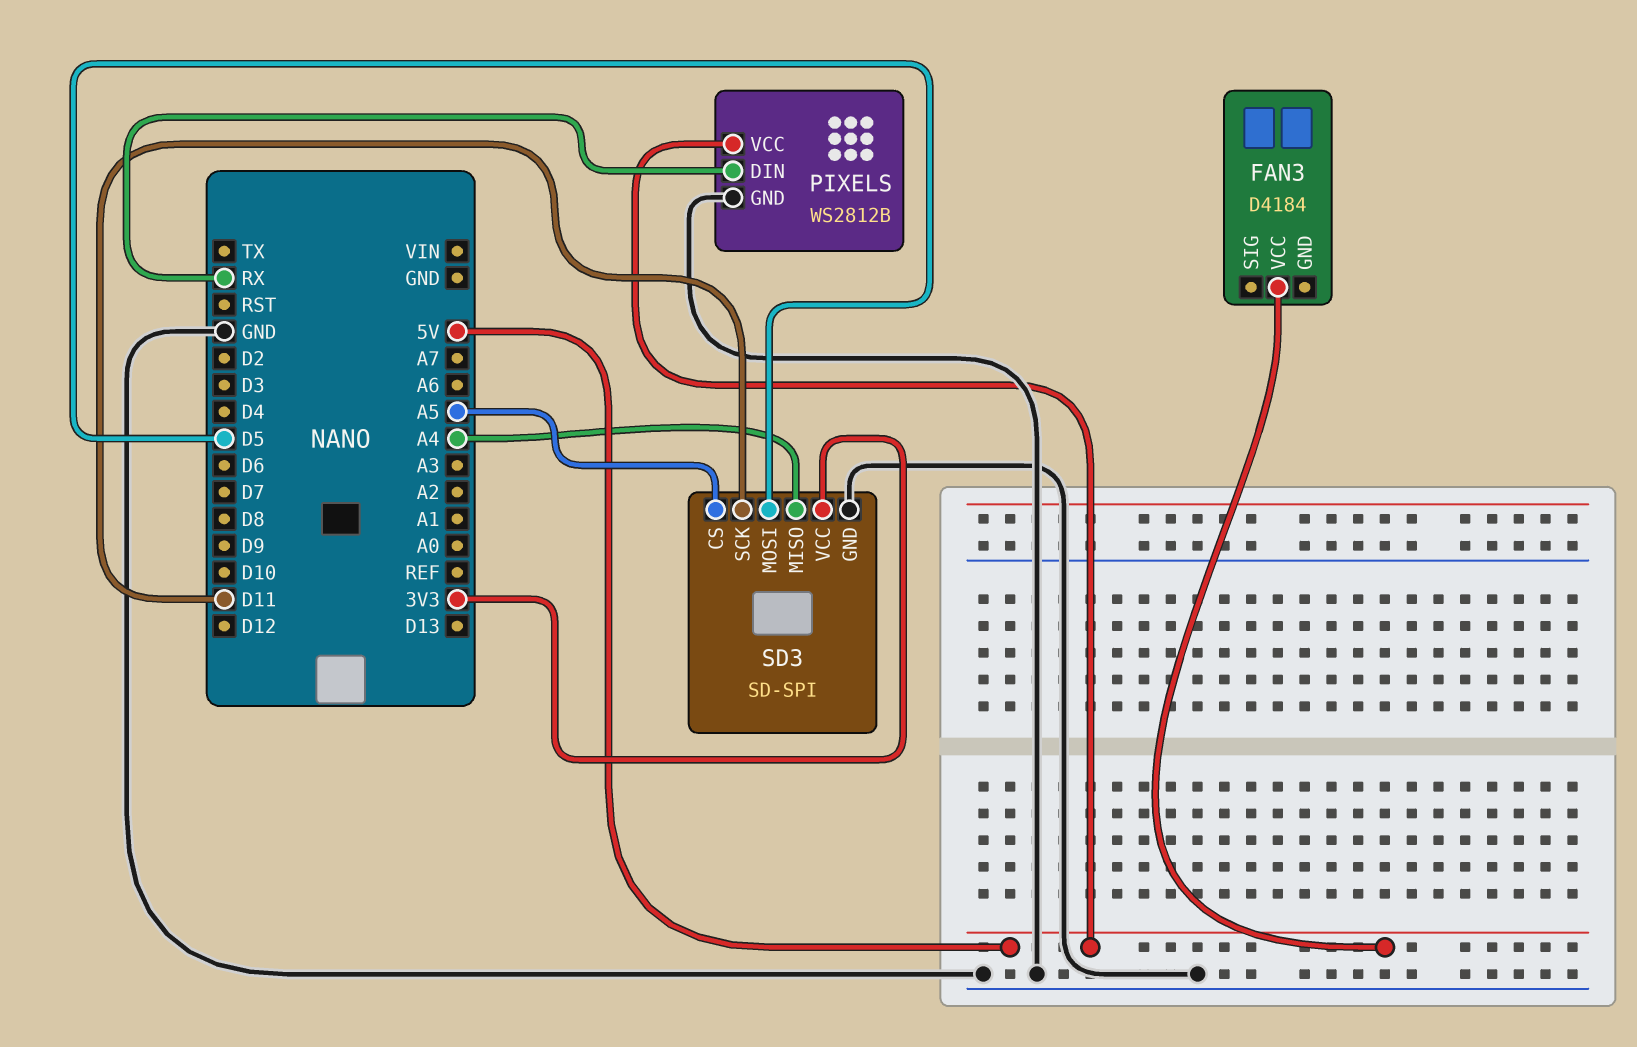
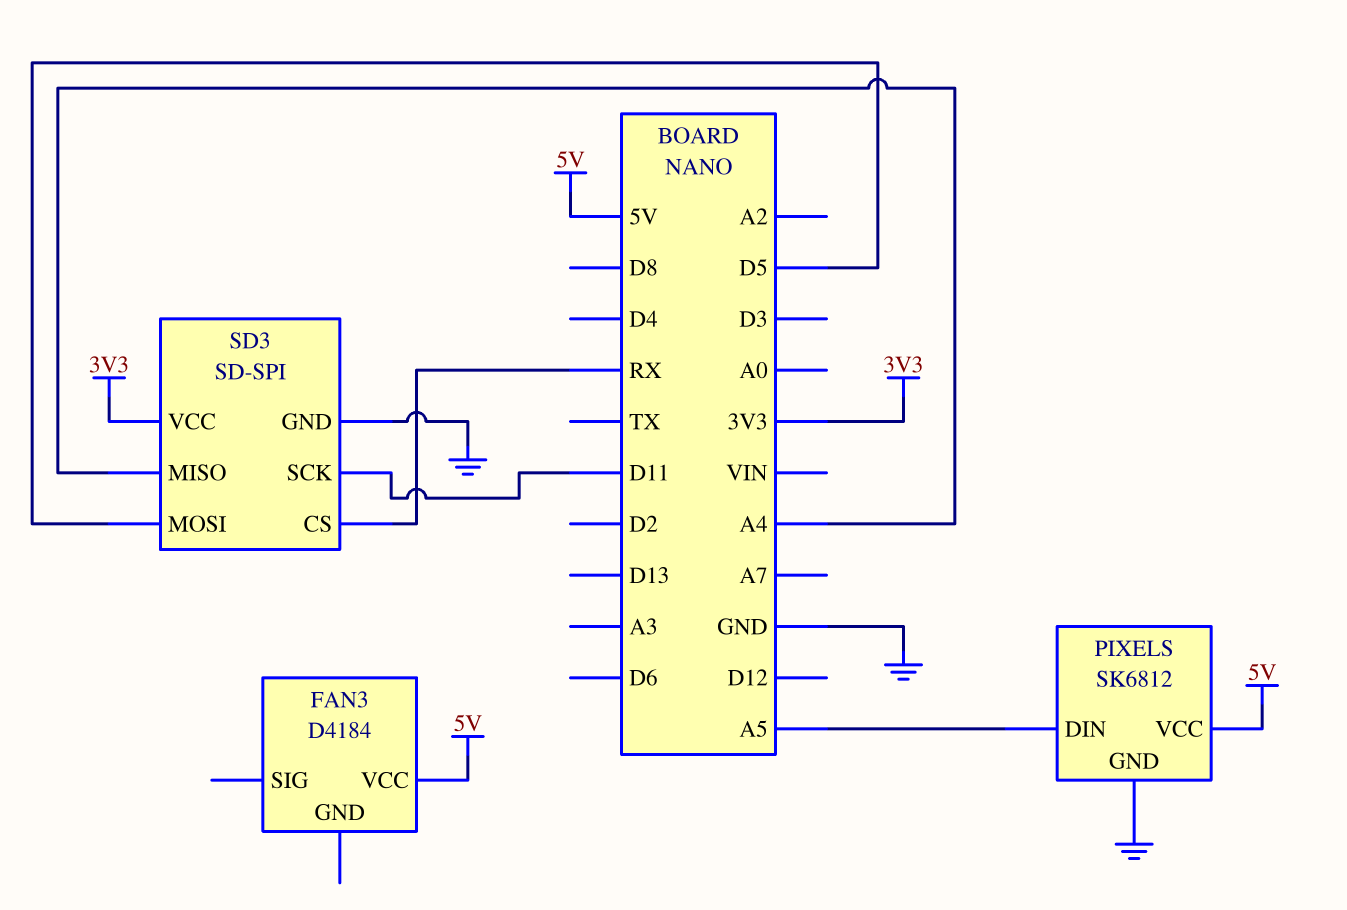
PIXELS: WS2812B -> SK6812
PIXELS pin DIN: RX -> A5
SD3 pin CS: A5 -> RX

